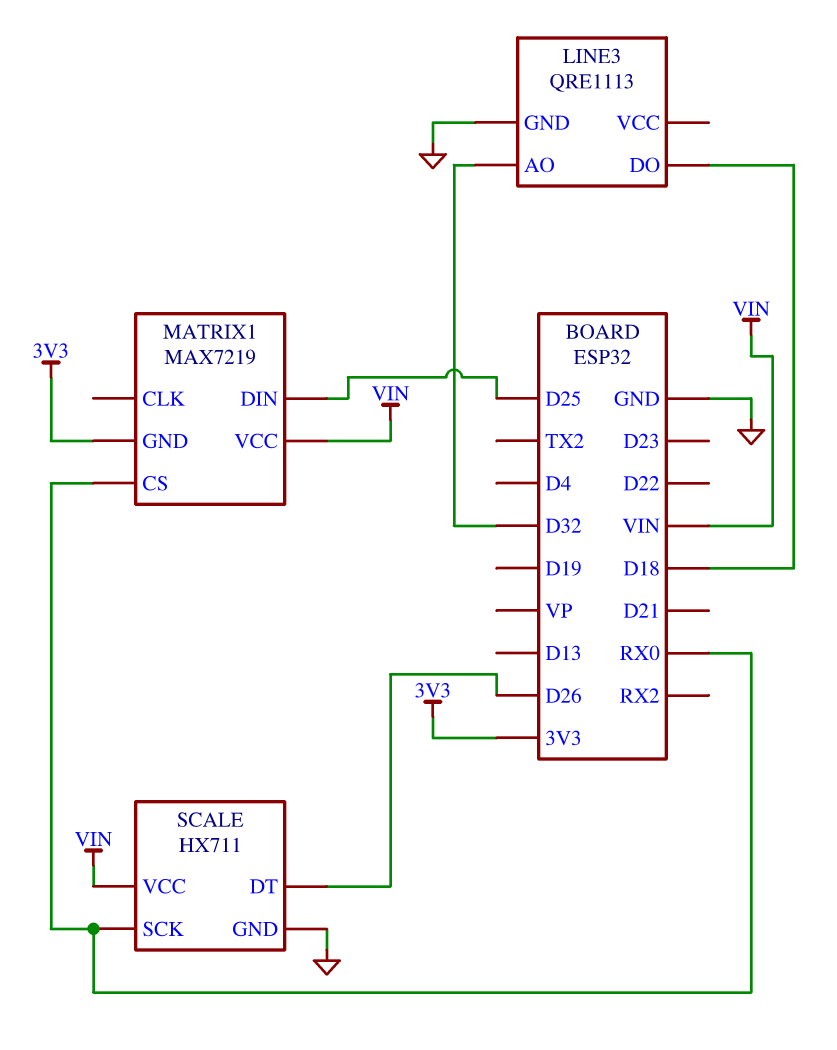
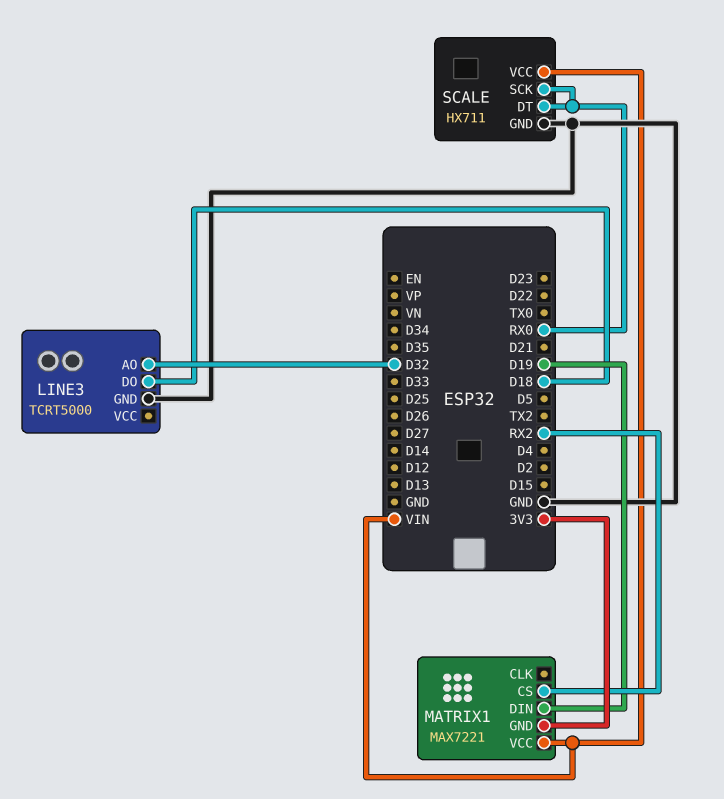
LINE3: QRE1113 -> TCRT5000
MATRIX1: MAX7219 -> MAX7221
MATRIX1 pin CS: RX0 -> RX2
MATRIX1 pin DIN: D25 -> D19
SCALE pin DT: D26 -> RX0

